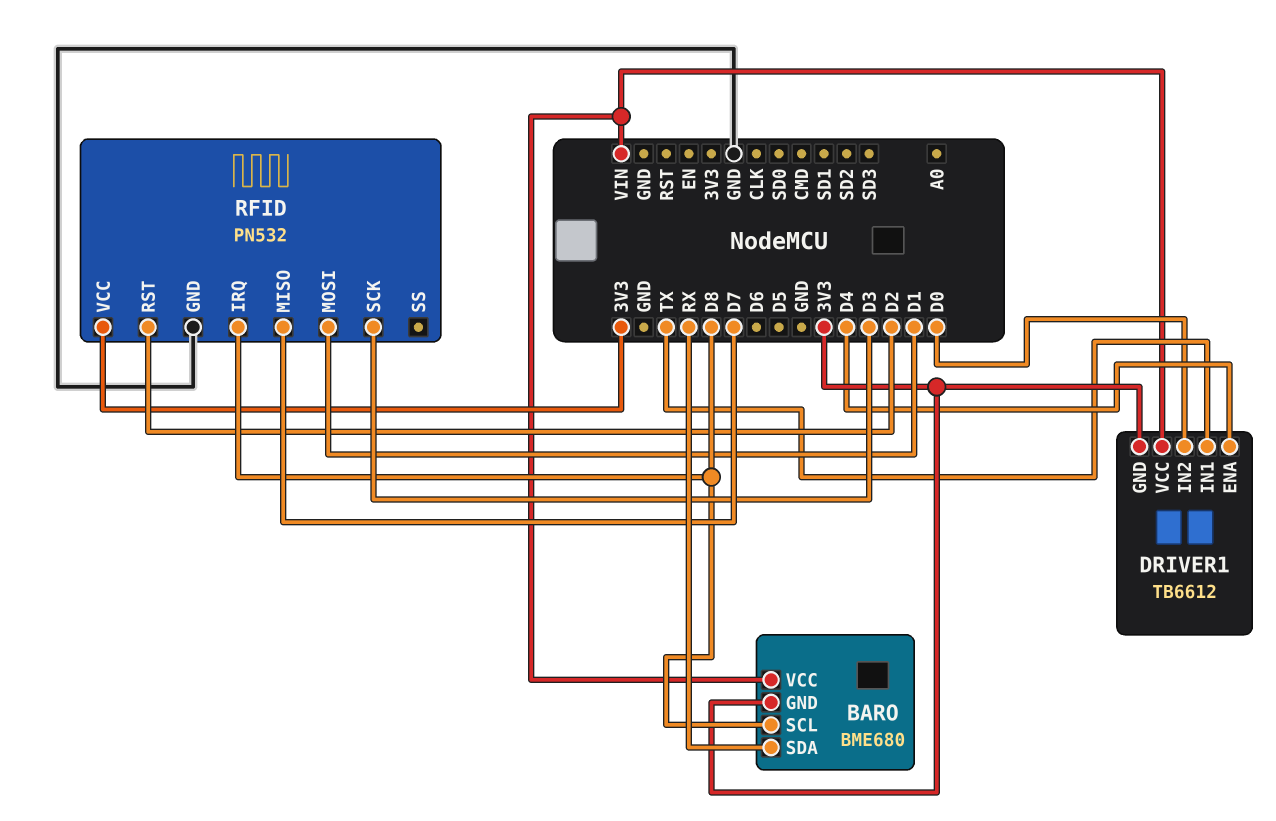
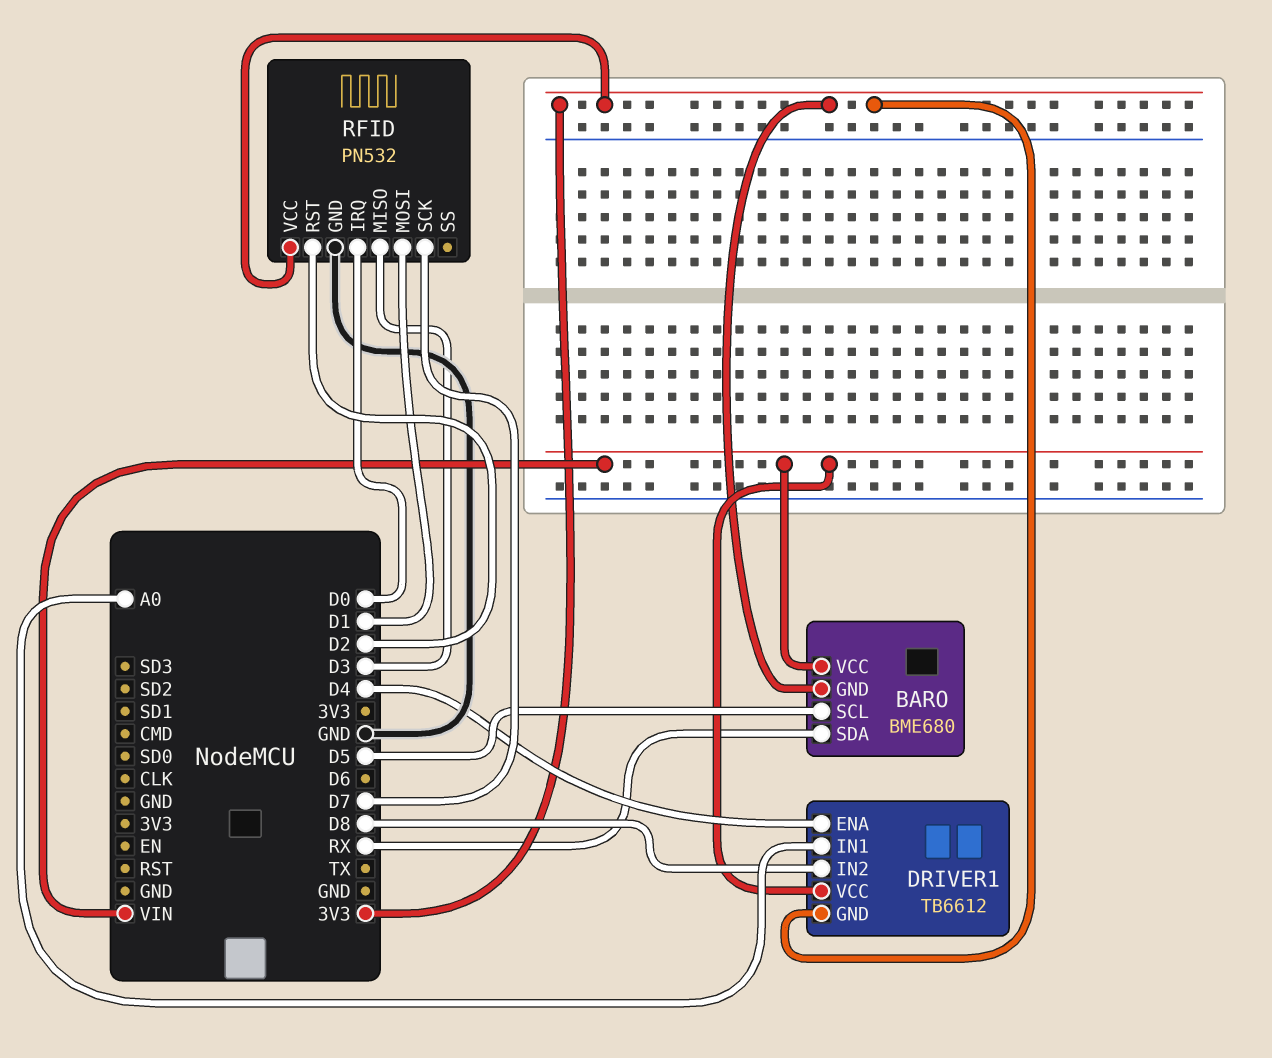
BARO pin SCL: D8 -> D5
DRIVER1 pin IN1: TX -> A0
DRIVER1 pin IN2: D0 -> D8
RFID pin IRQ: D8 -> D0
RFID pin MISO: D7 -> D3
RFID pin SCK: D3 -> D7

